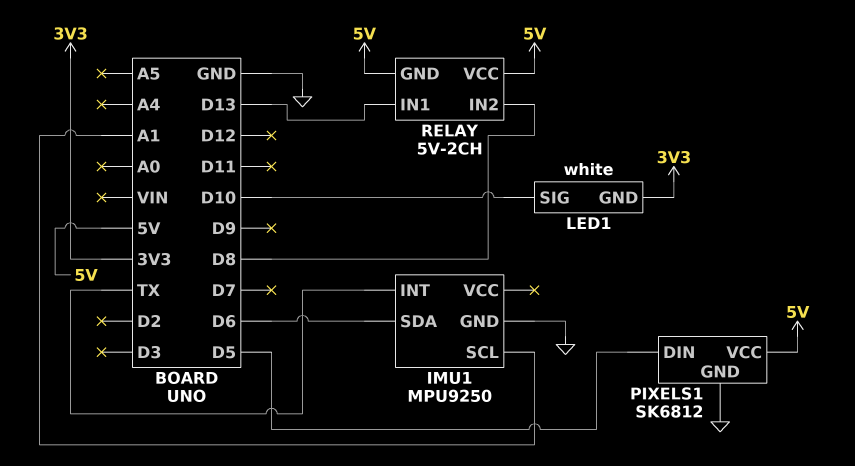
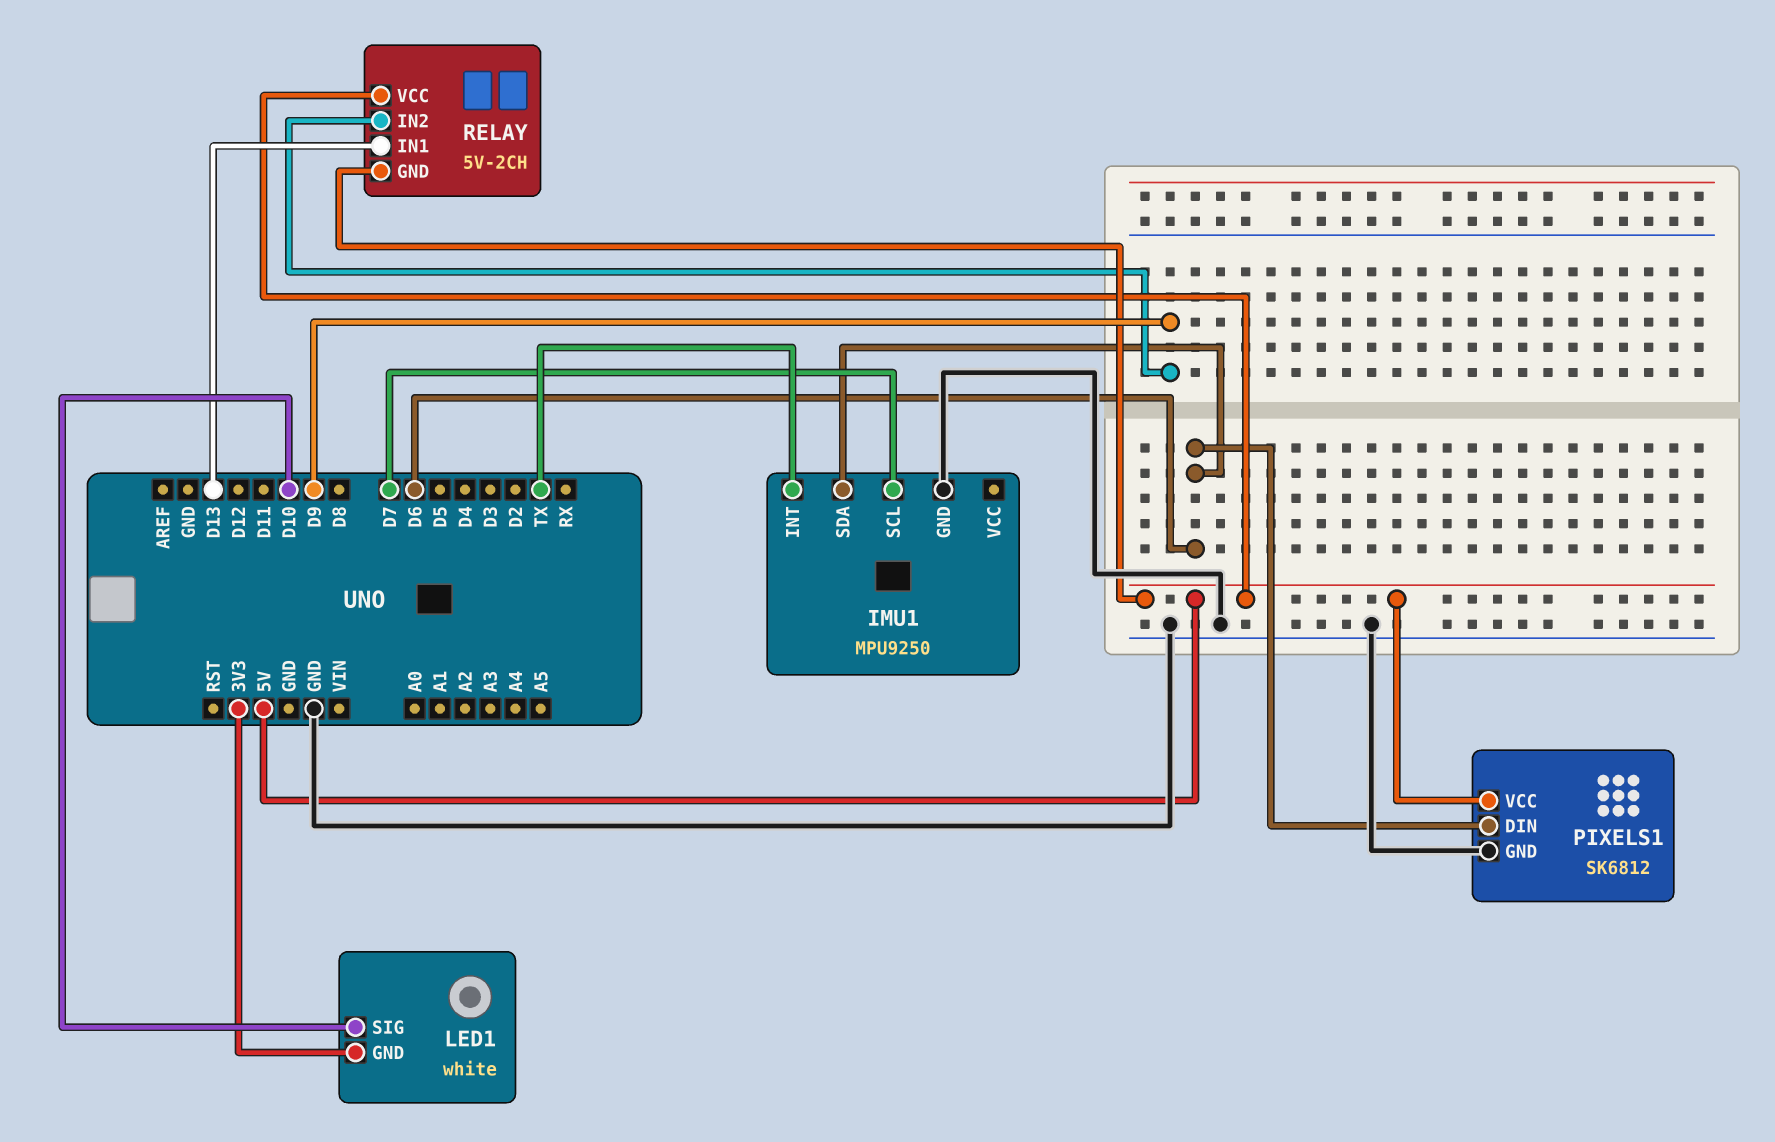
IMU1 pin SCL: A1 -> D7
PIXELS1 pin DIN: D5 -> D6
RELAY pin IN2: D8 -> D9

